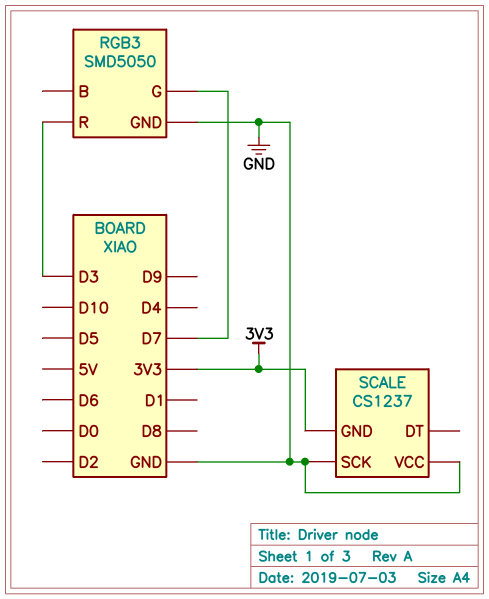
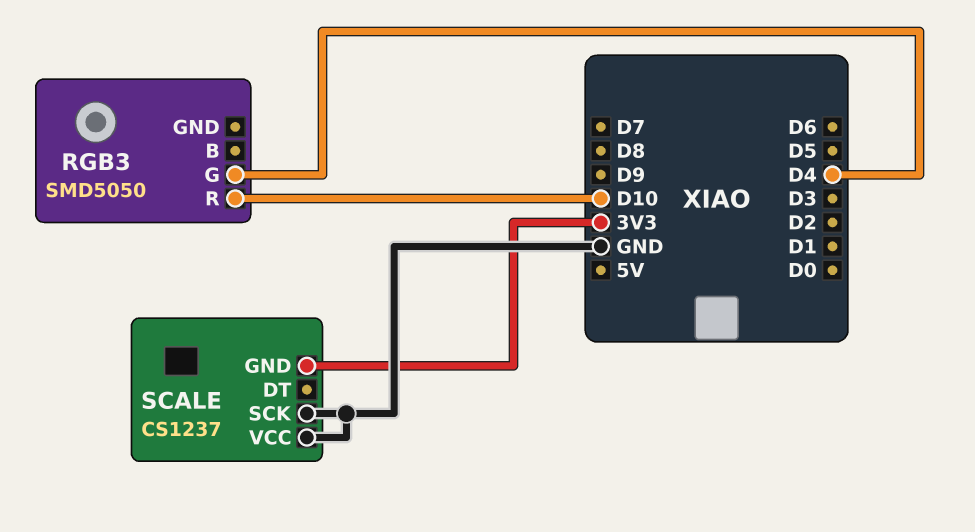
RGB3 pin G: D7 -> D4
RGB3 pin GND: GND -> none
RGB3 pin R: D3 -> D10

